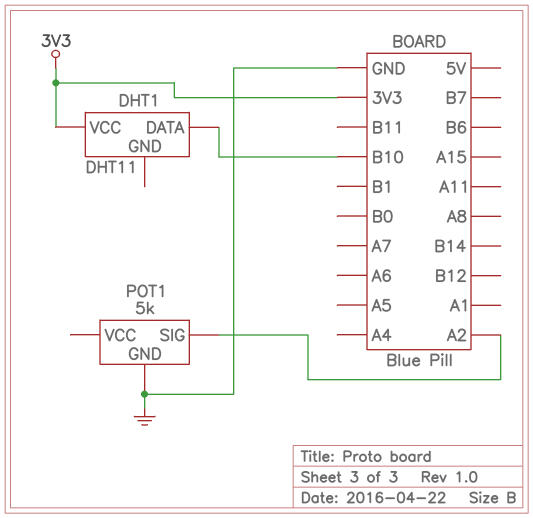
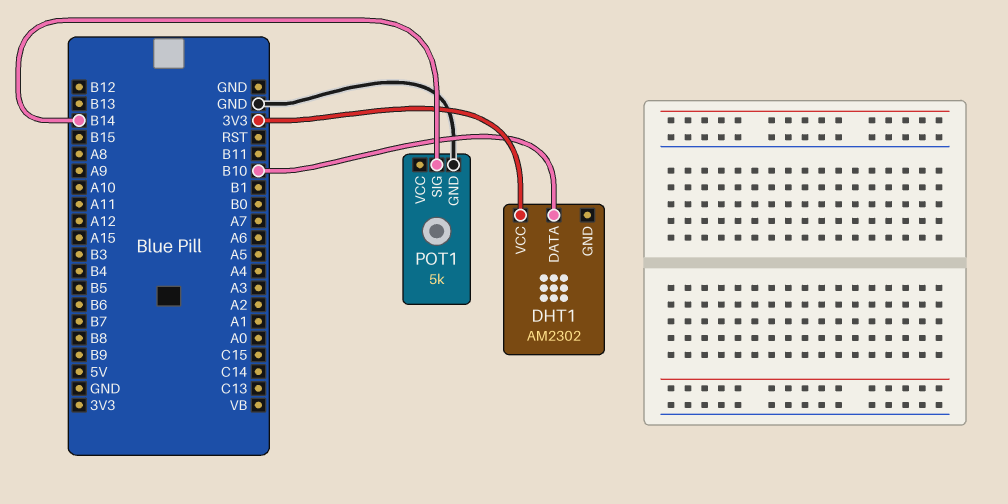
DHT1: DHT11 -> AM2302
POT1 pin SIG: A2 -> B14

